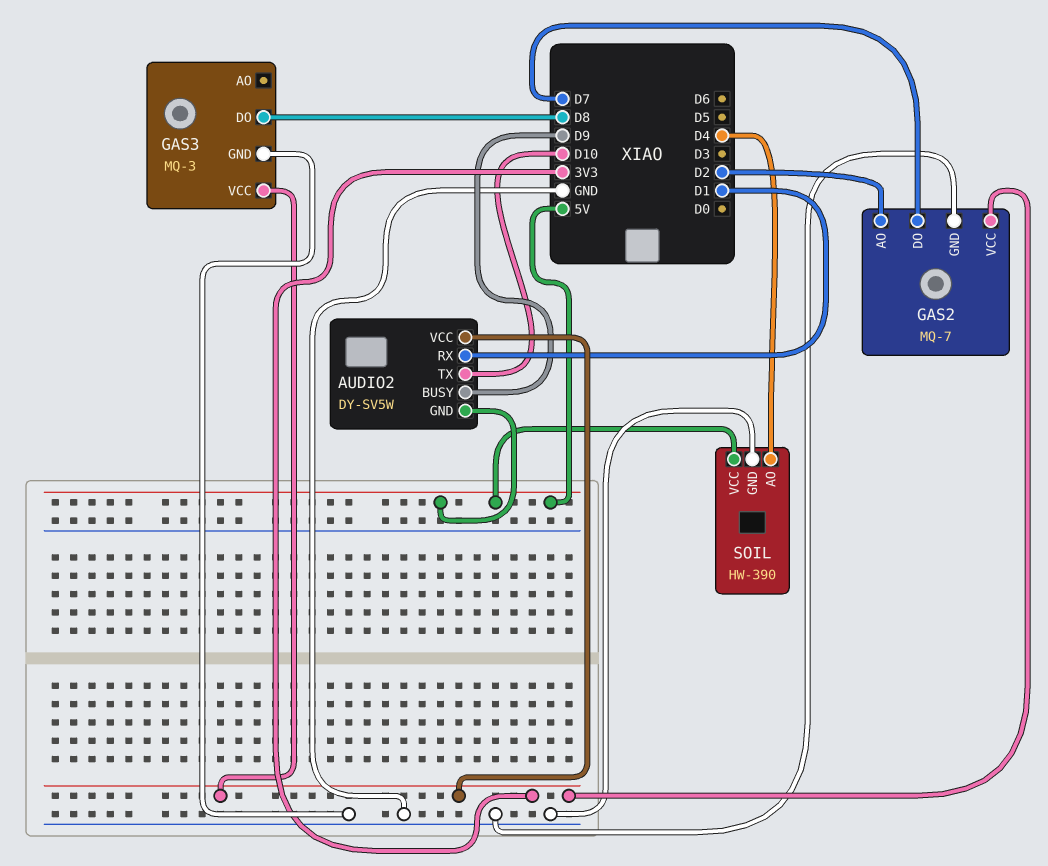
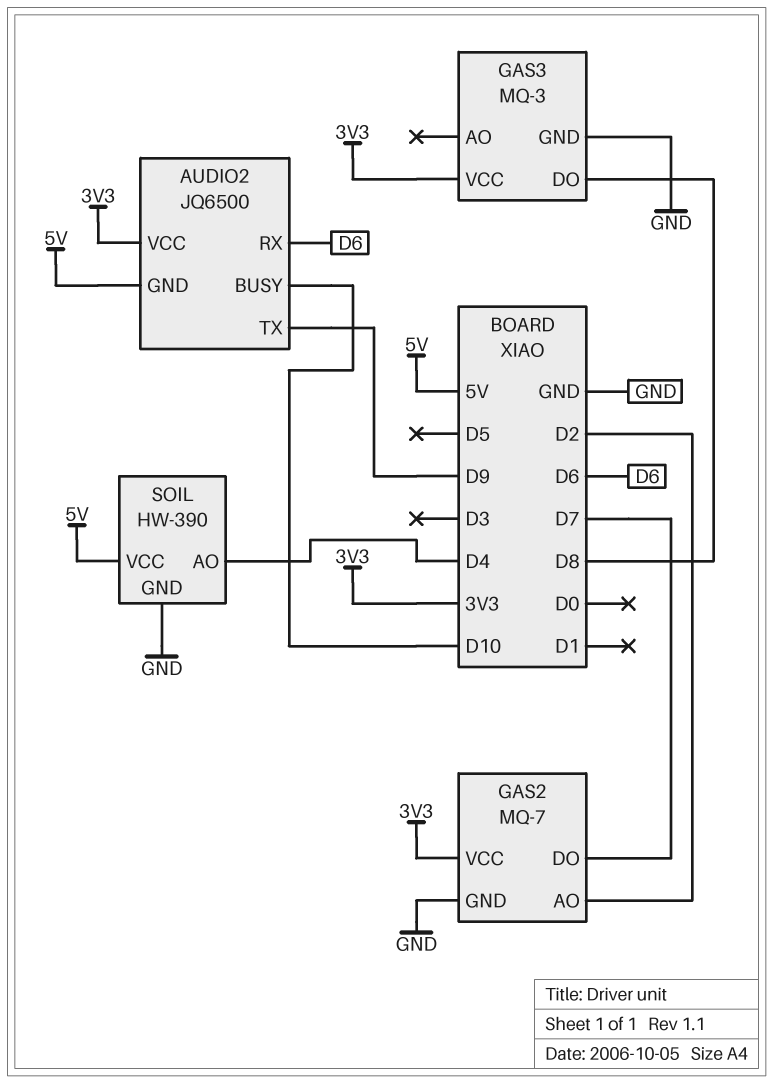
AUDIO2: DY-SV5W -> JQ6500
AUDIO2 pin BUSY: D9 -> D10
AUDIO2 pin RX: D1 -> D6
AUDIO2 pin TX: D10 -> D9

